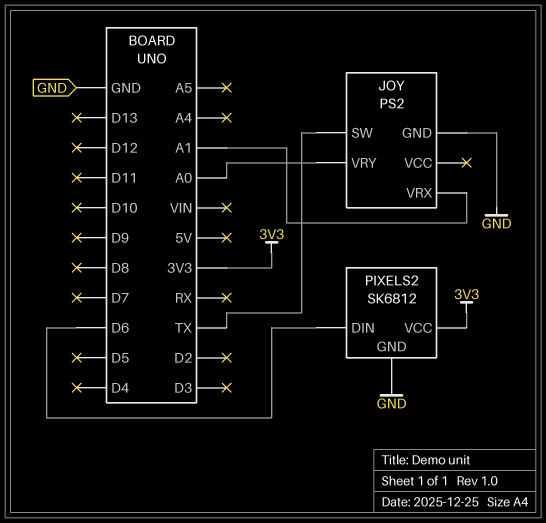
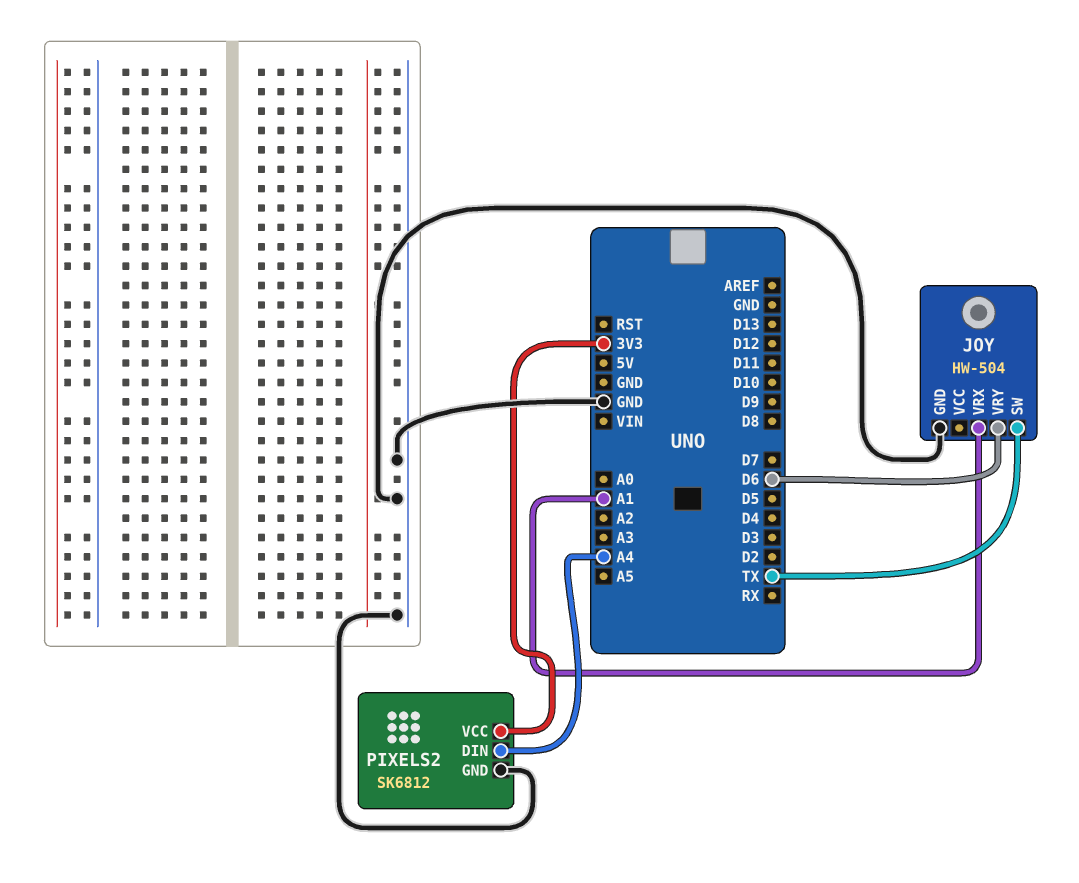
JOY: PS2 -> HW-504
JOY pin VRY: A0 -> D6
PIXELS2 pin DIN: D6 -> A4

